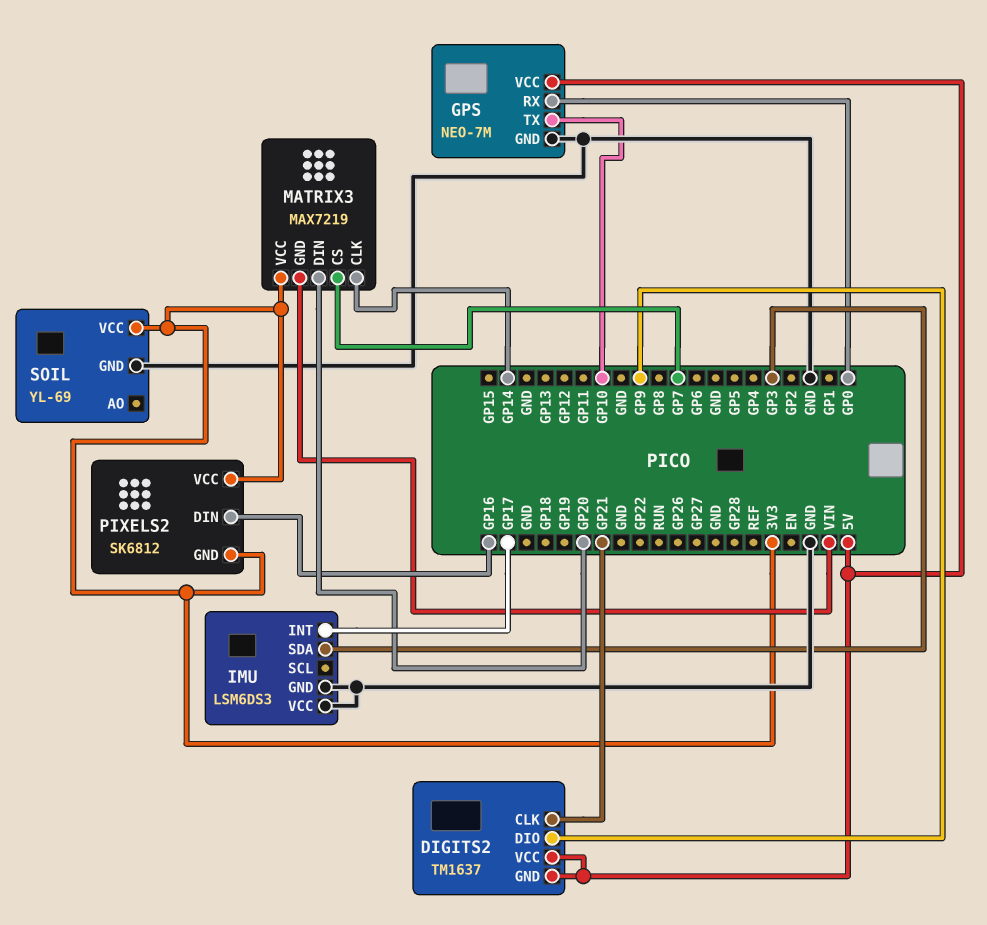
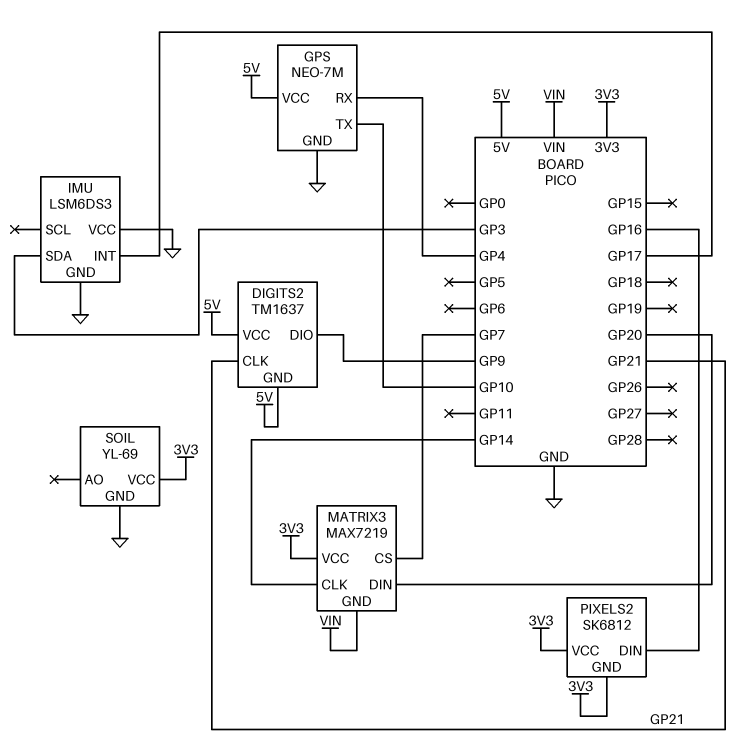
GPS pin RX: GP0 -> GP4

